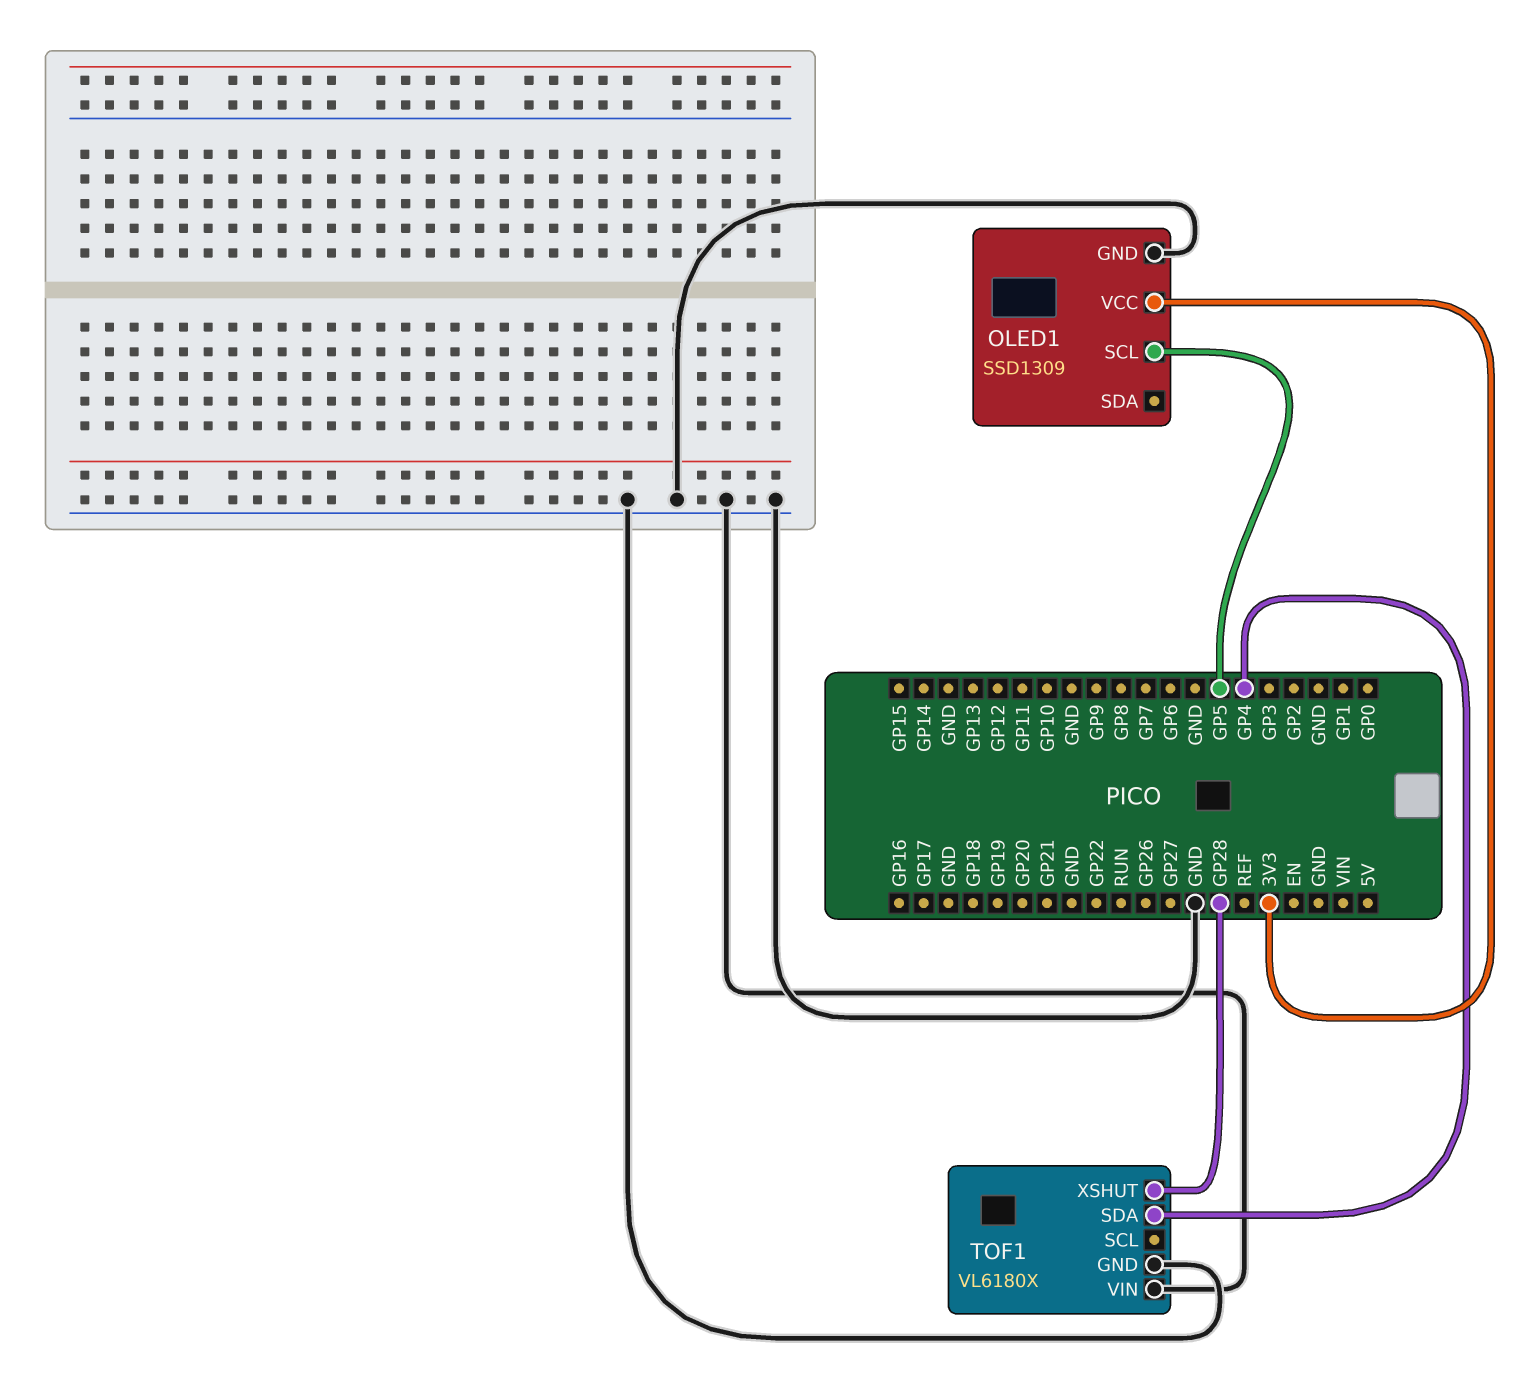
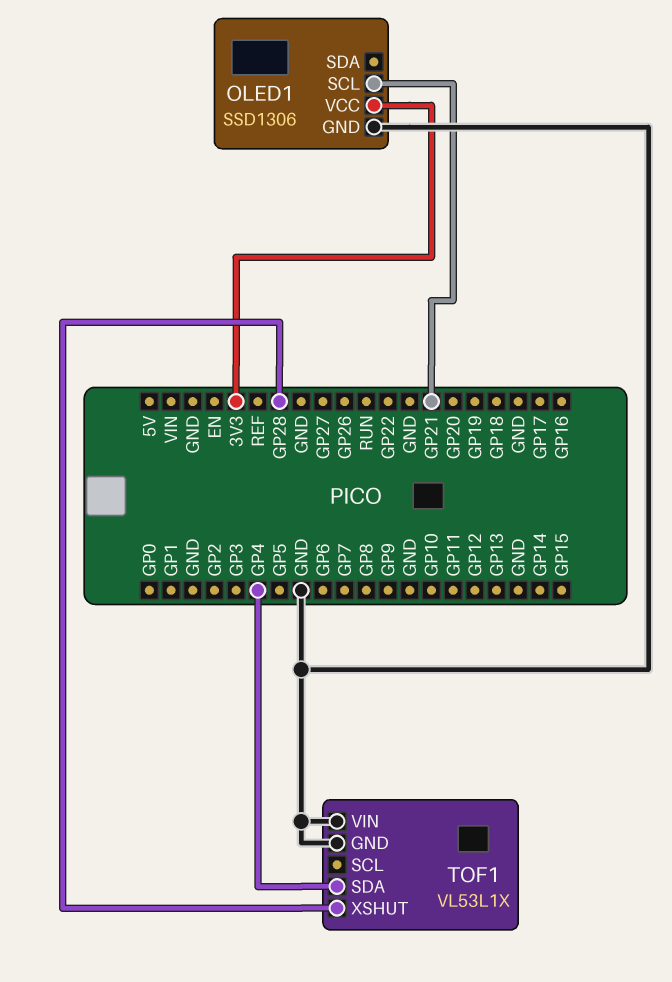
OLED1: SSD1309 -> SSD1306
OLED1 pin SCL: GP5 -> GP21
TOF1: VL6180X -> VL53L1X

